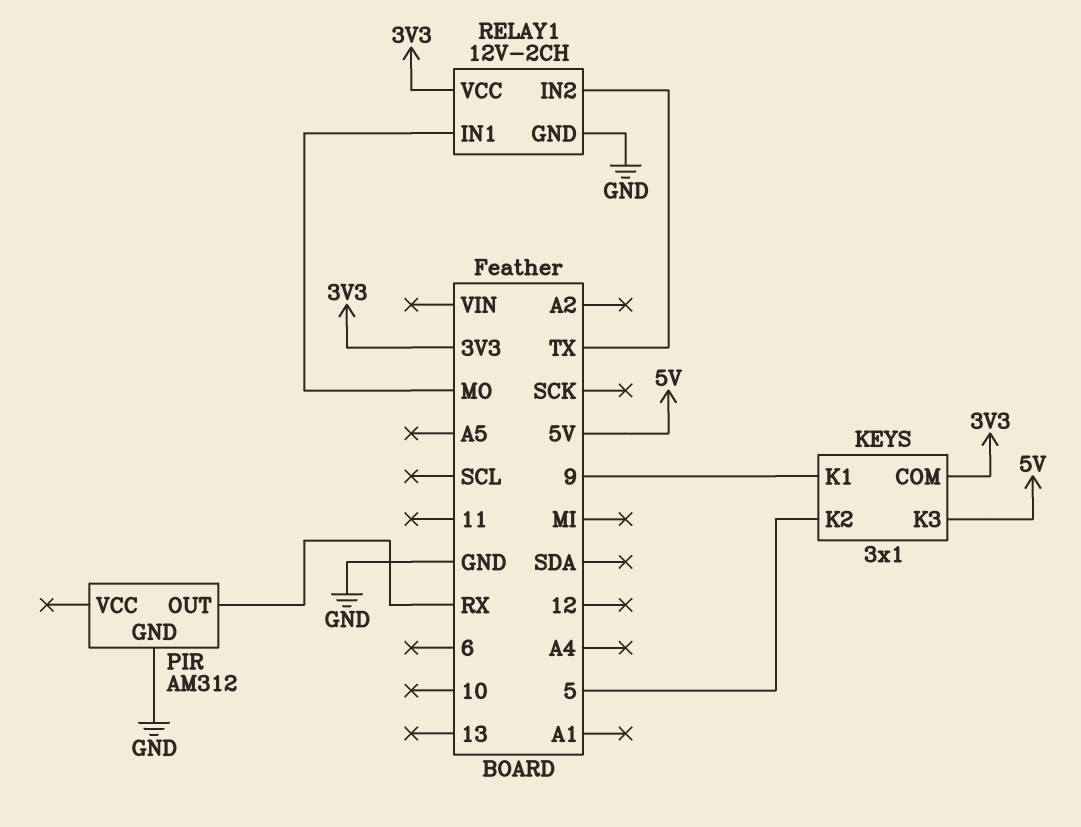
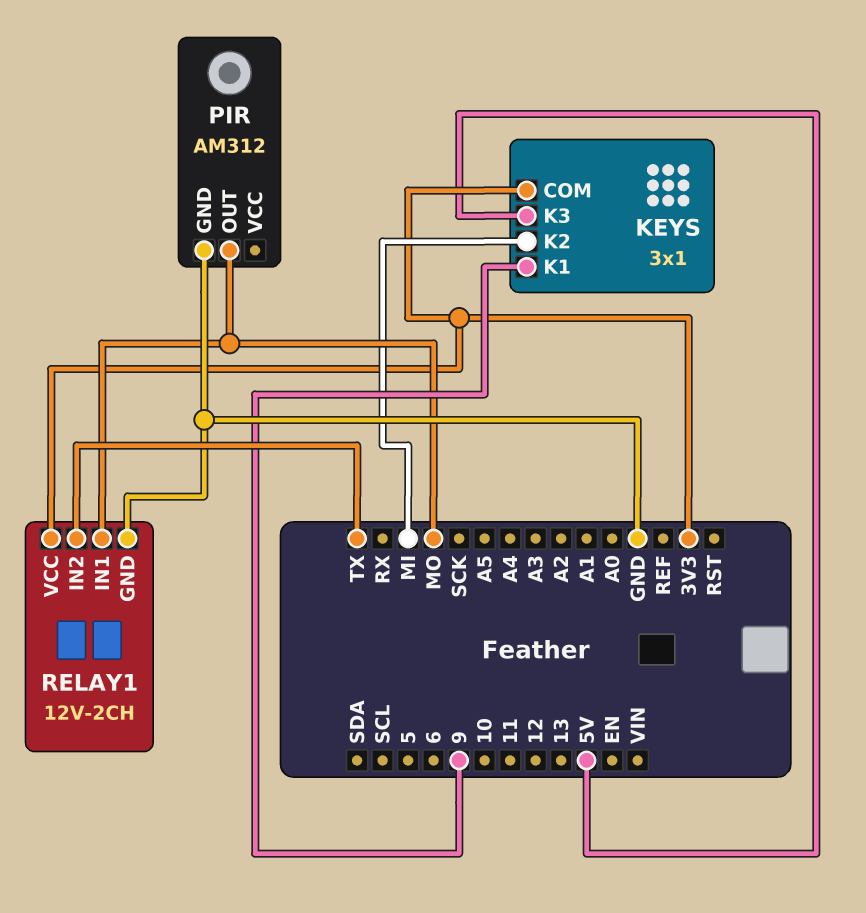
KEYS pin K2: 5 -> MI
PIR pin OUT: RX -> MO

